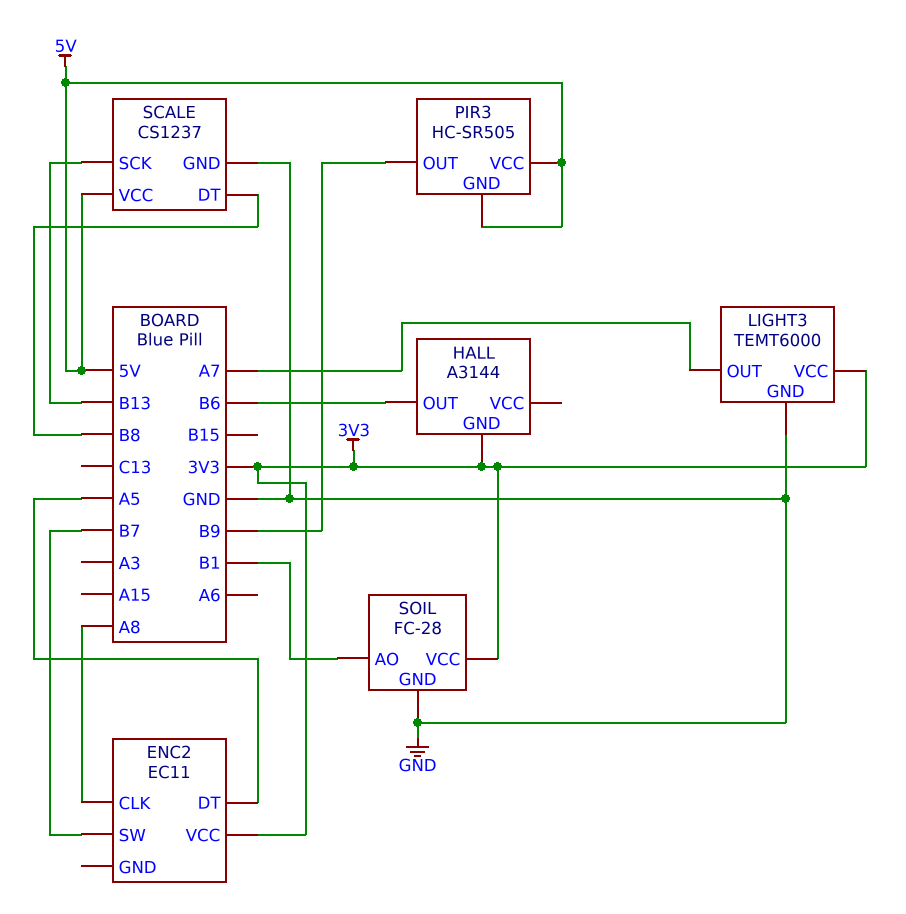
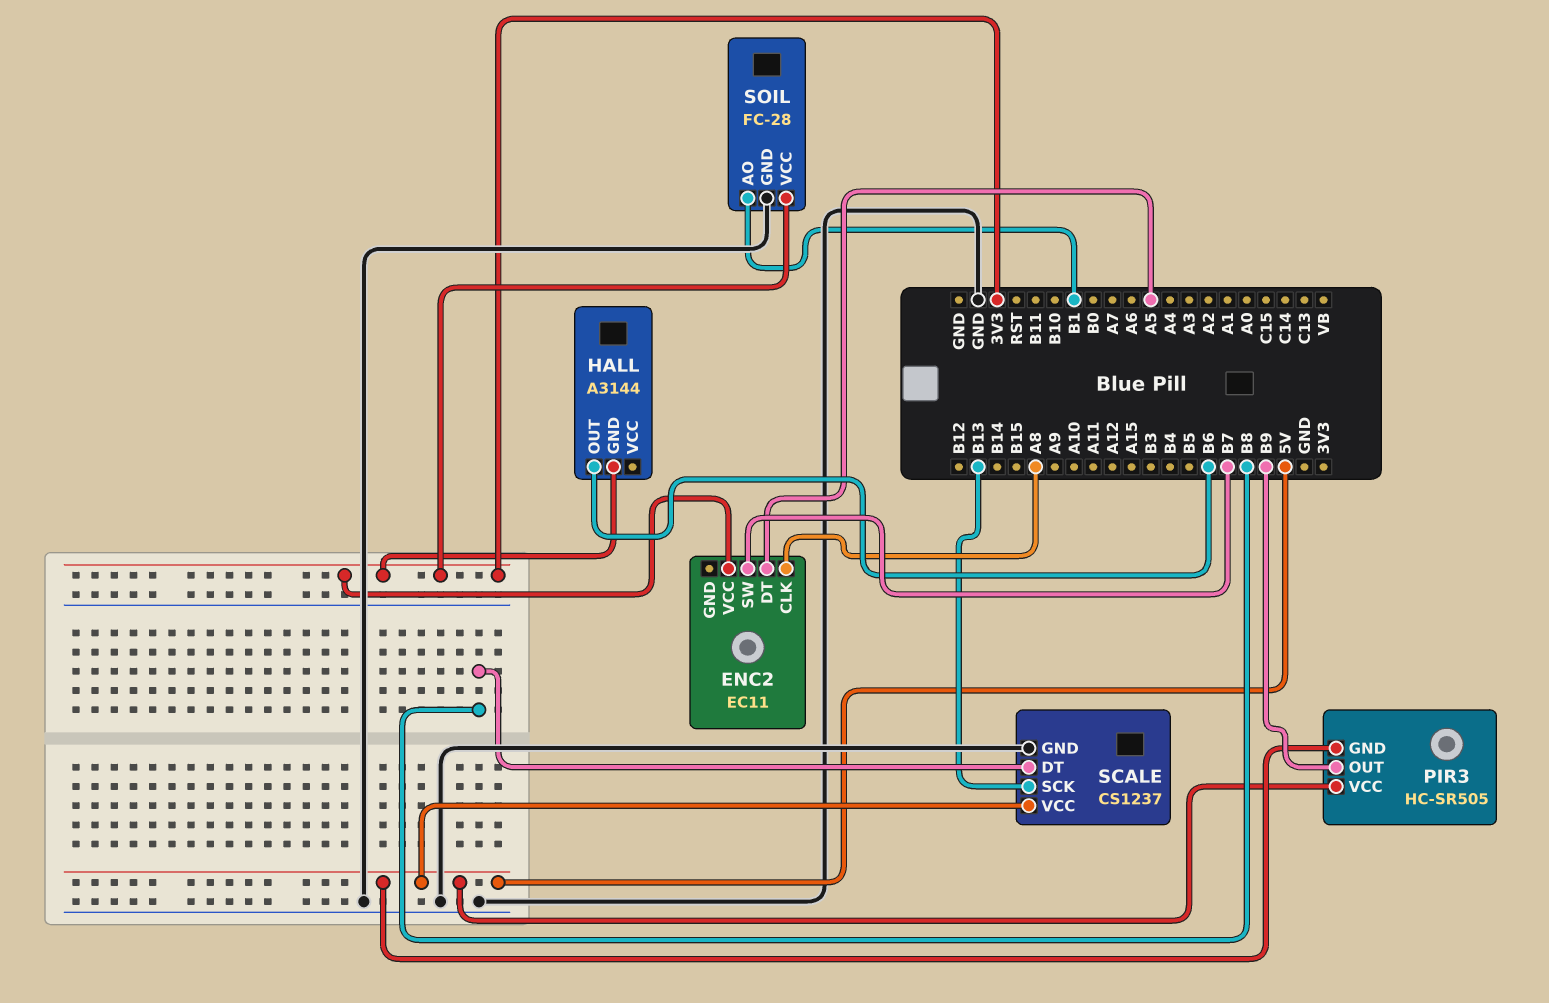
LIGHT3: TEMT6000 -> none
LIGHT3 pin GND: GND -> none
LIGHT3 pin OUT: A7 -> none
LIGHT3 pin VCC: 3V3 -> none

